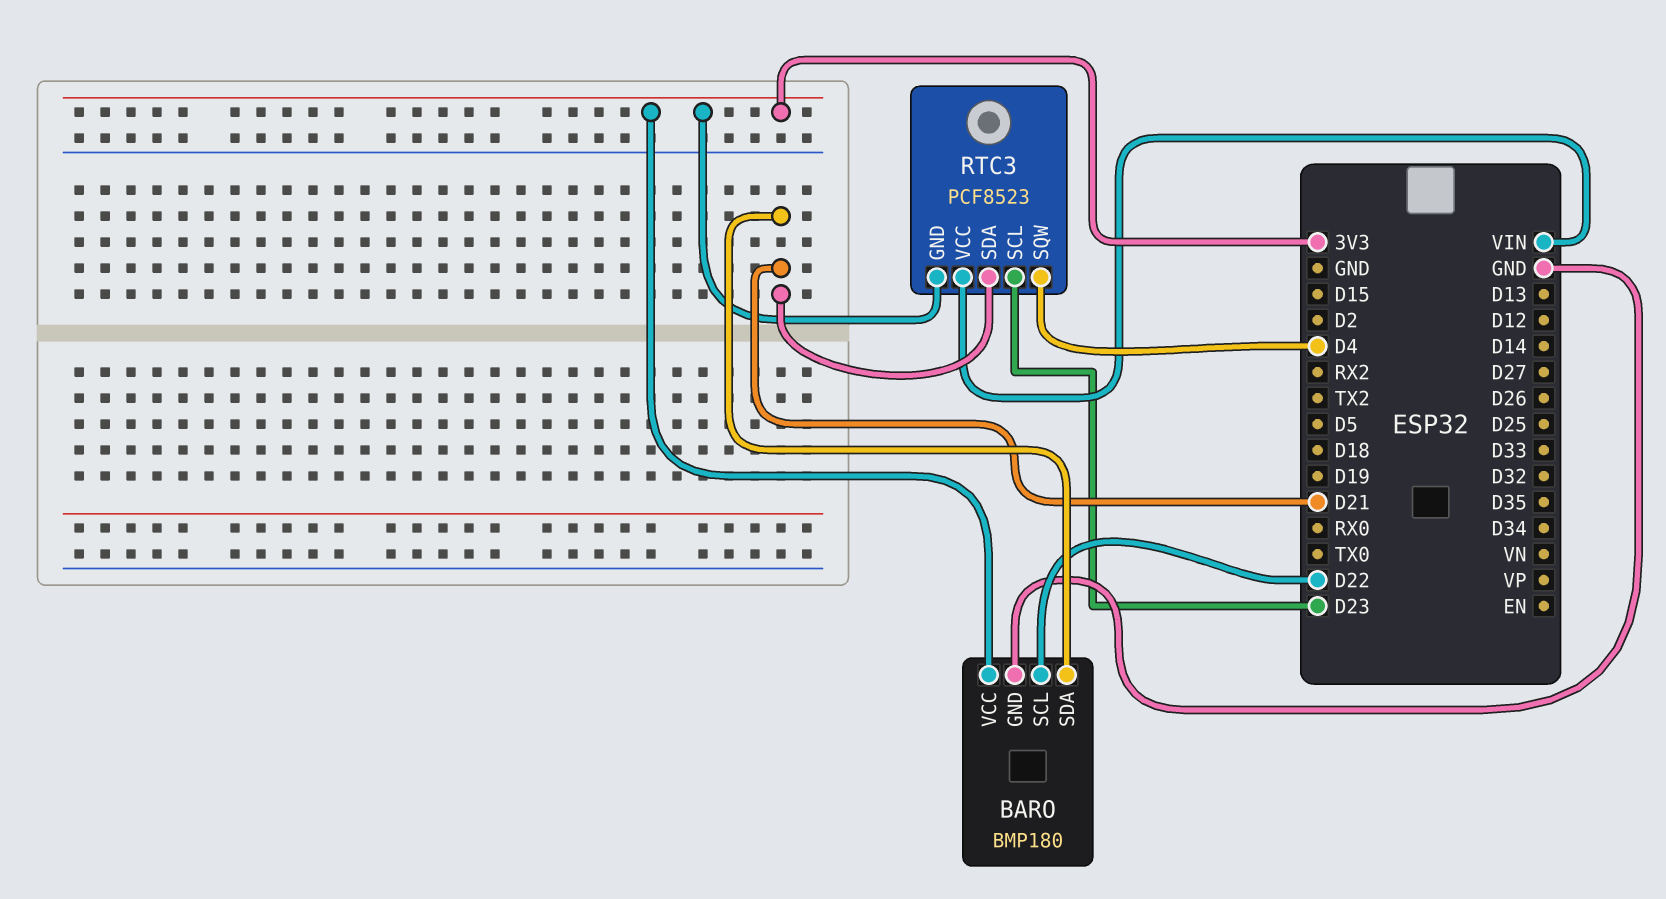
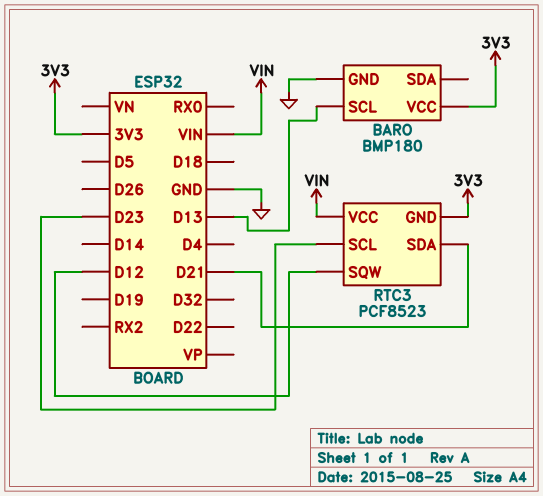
BARO pin SCL: D22 -> D13
BARO pin SDA: D21 -> none
RTC3 pin SQW: D4 -> D12

